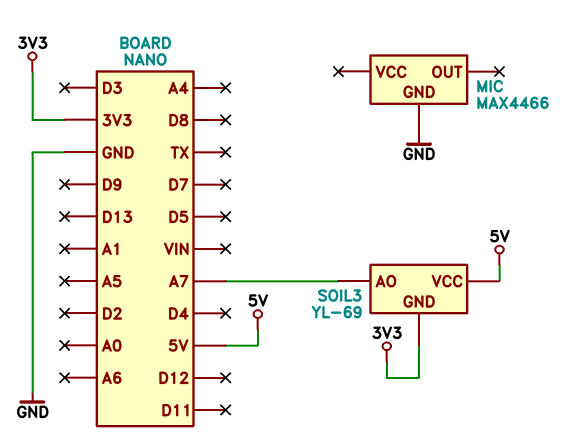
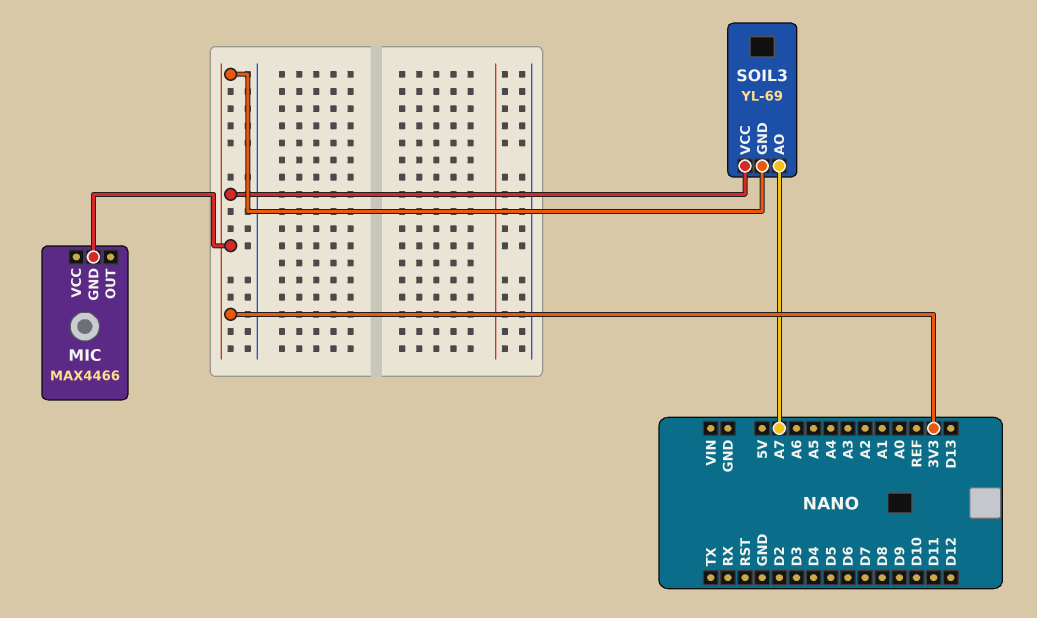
MIC pin GND: GND -> 3V3
SOIL3 pin VCC: 5V -> 3V3

